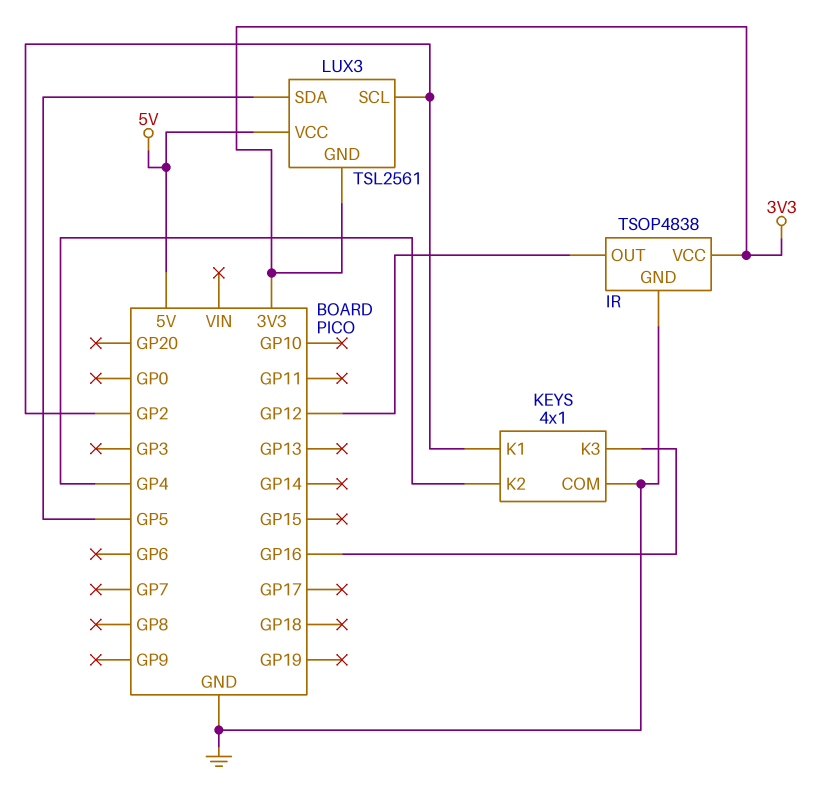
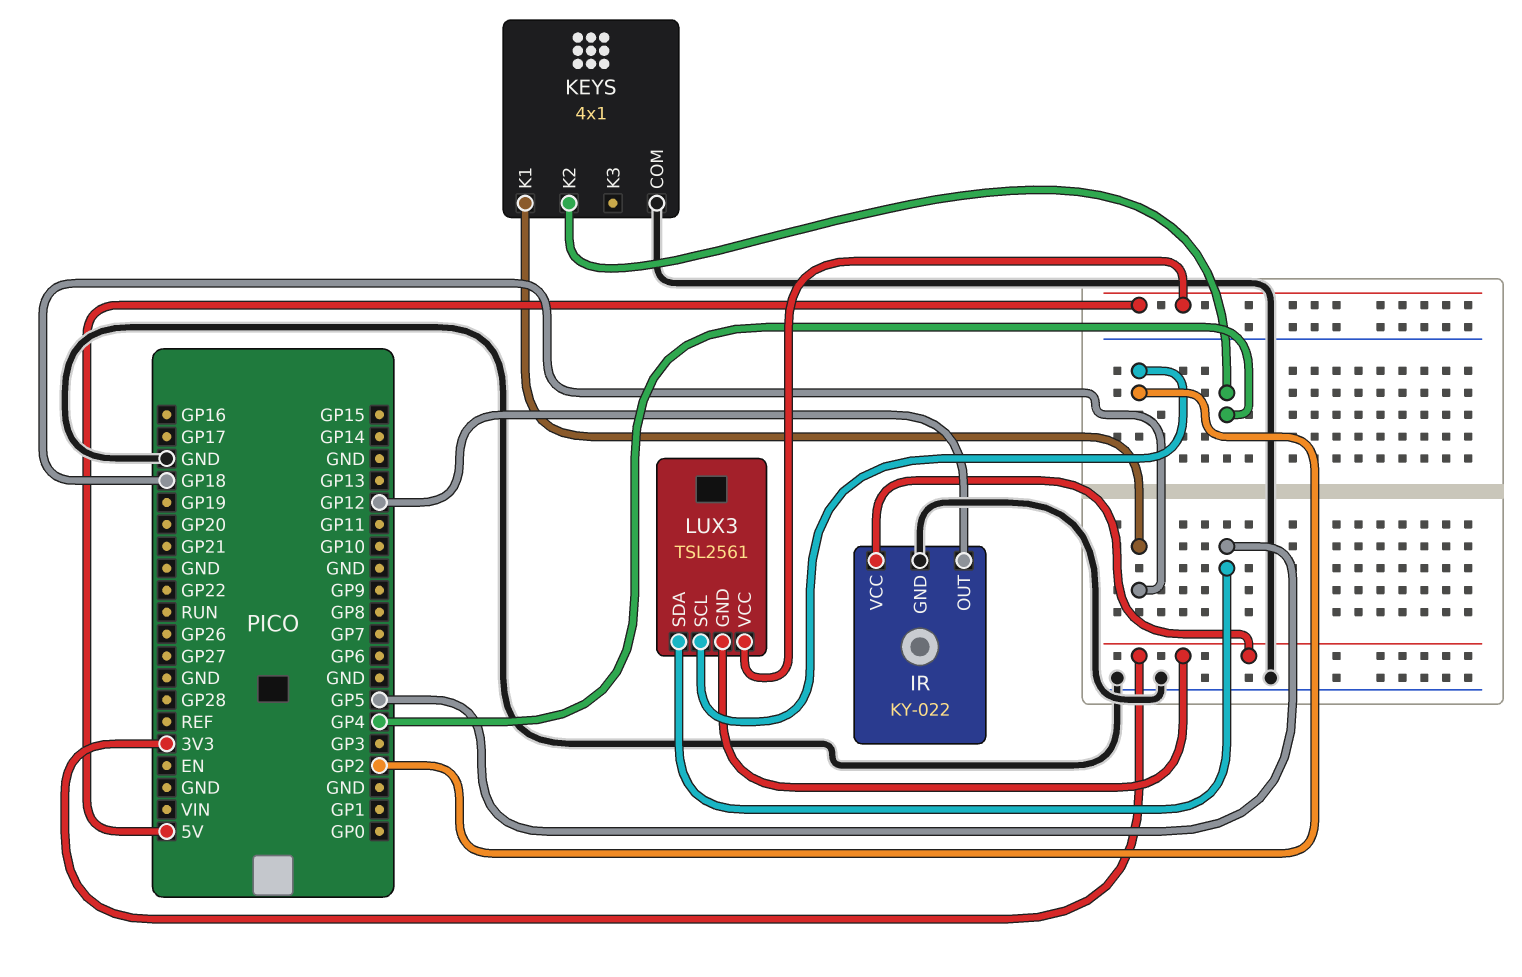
IR: TSOP4838 -> KY-022
KEYS pin K1: GP2 -> GP18
KEYS pin K3: GP16 -> none

